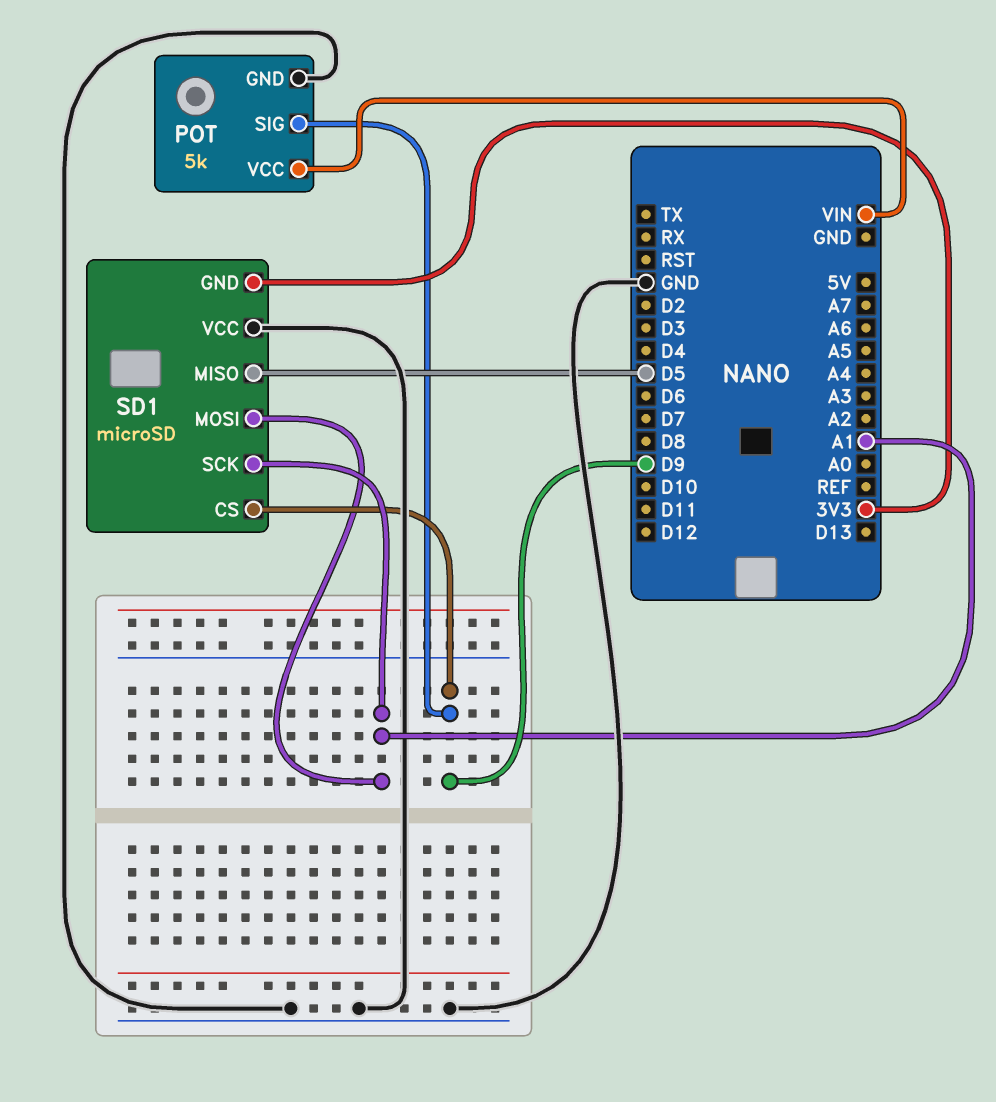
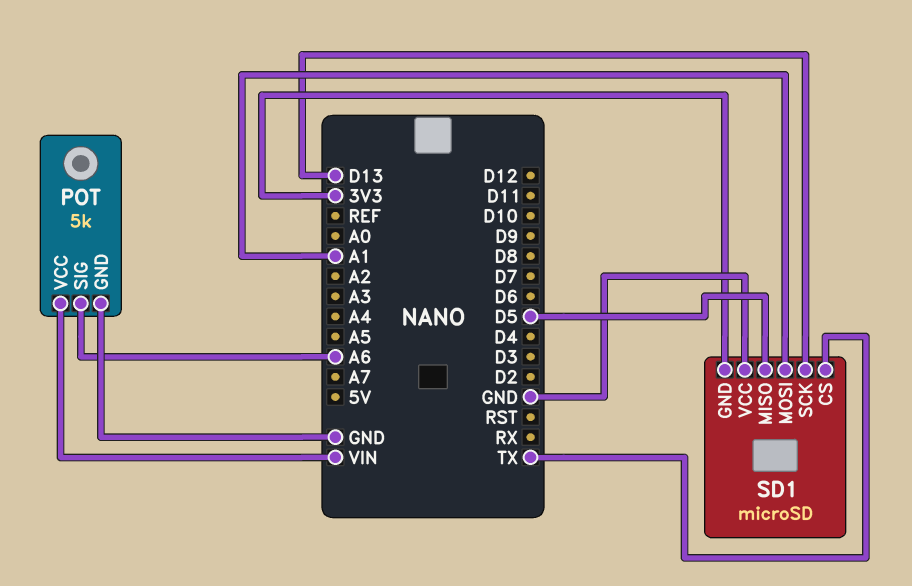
POT pin SIG: D9 -> A6
SD1 pin CS: D9 -> TX
SD1 pin SCK: A1 -> D13

